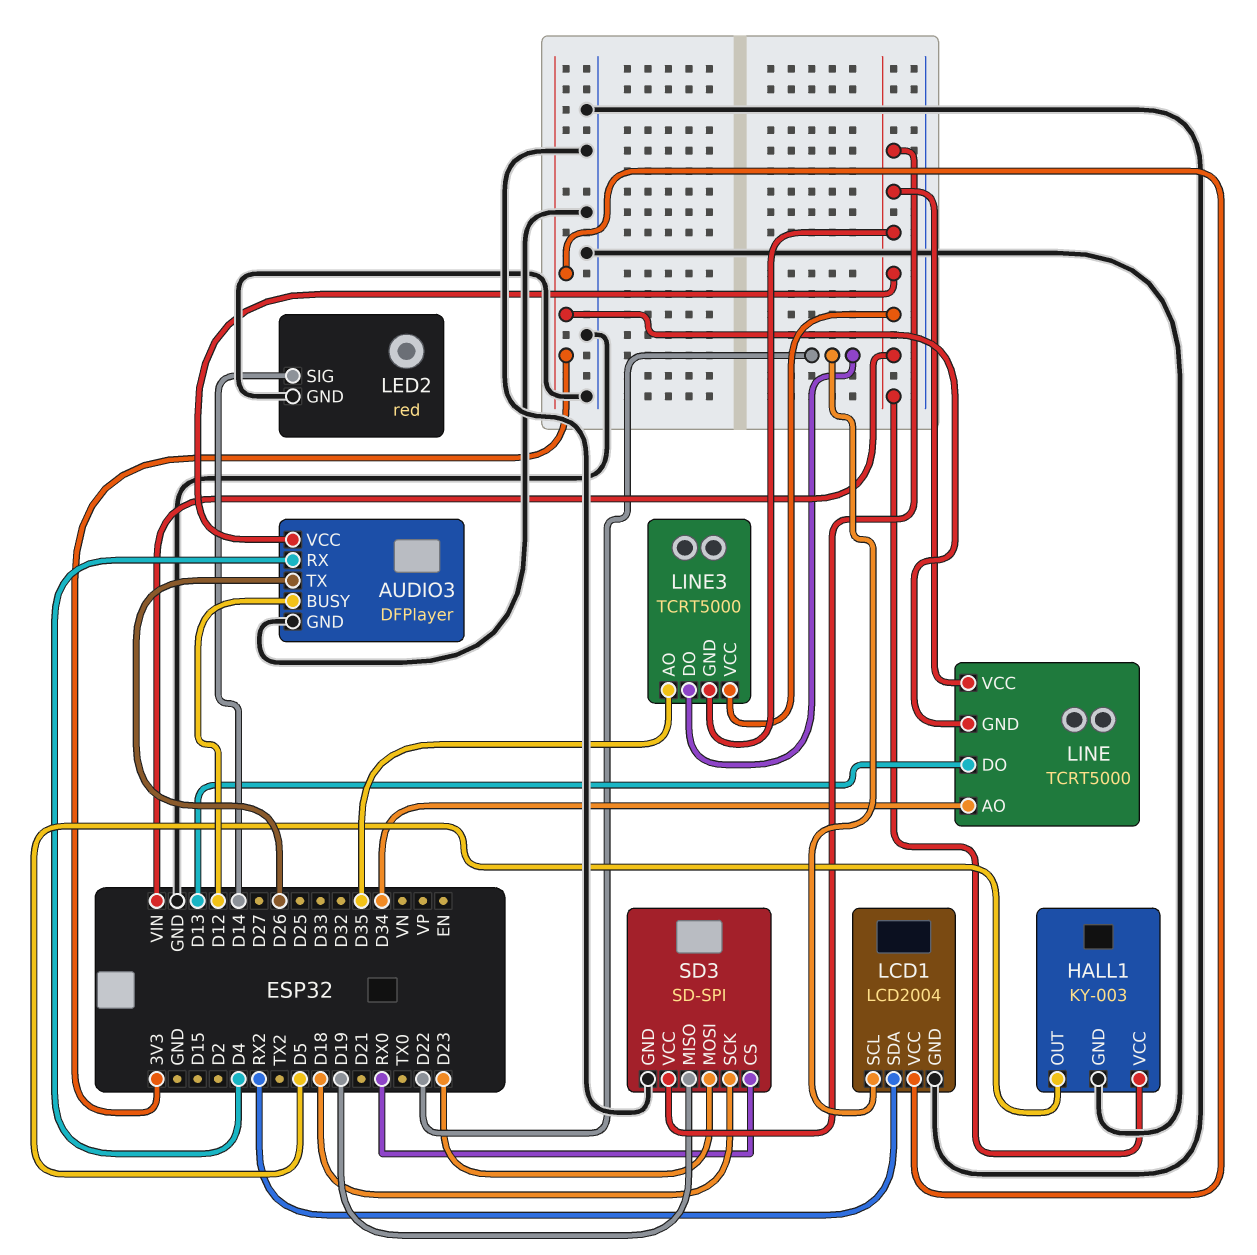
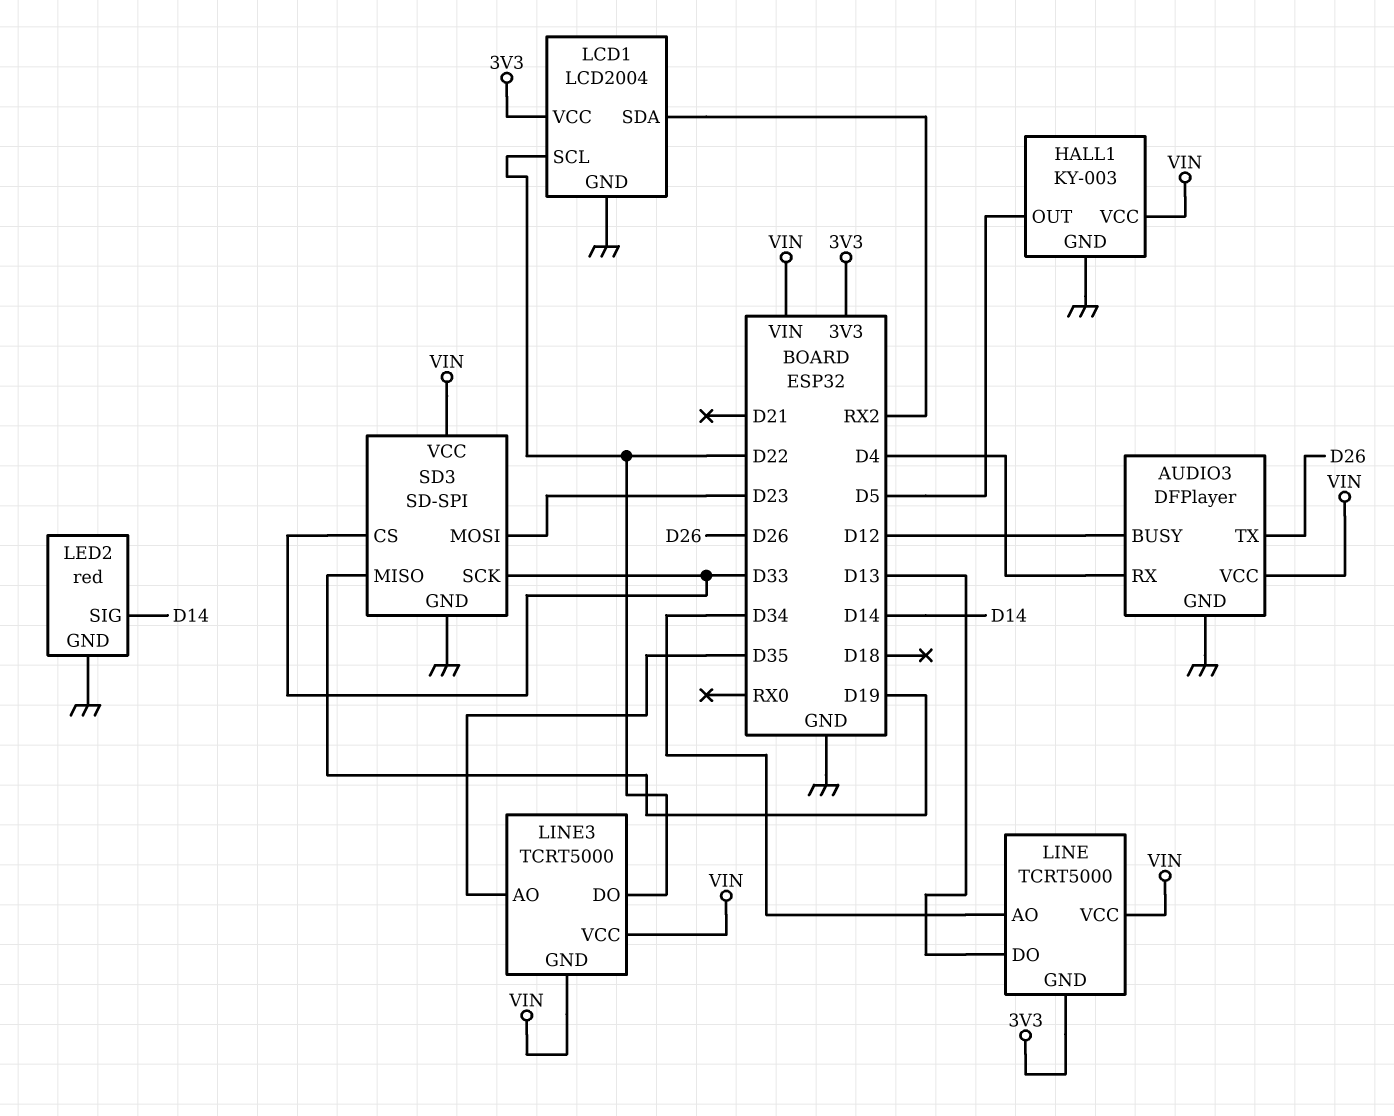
SD3 pin CS: RX0 -> D33
SD3 pin SCK: D18 -> D33

